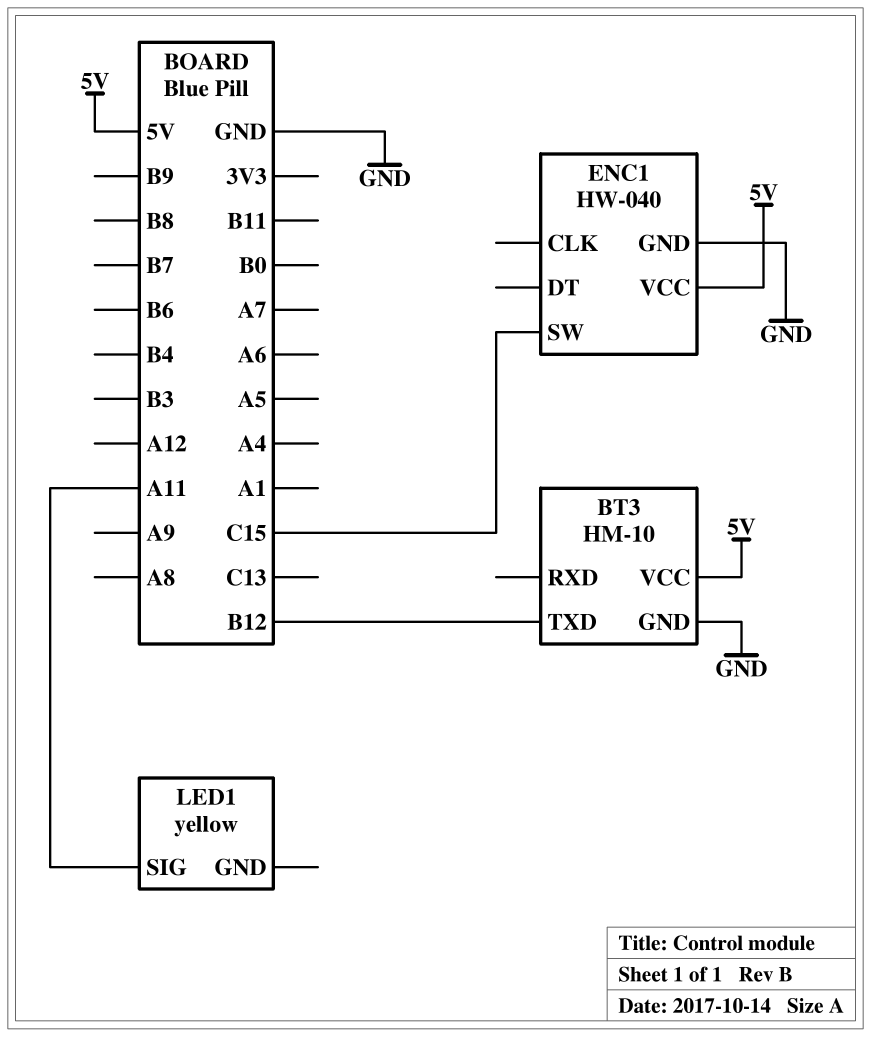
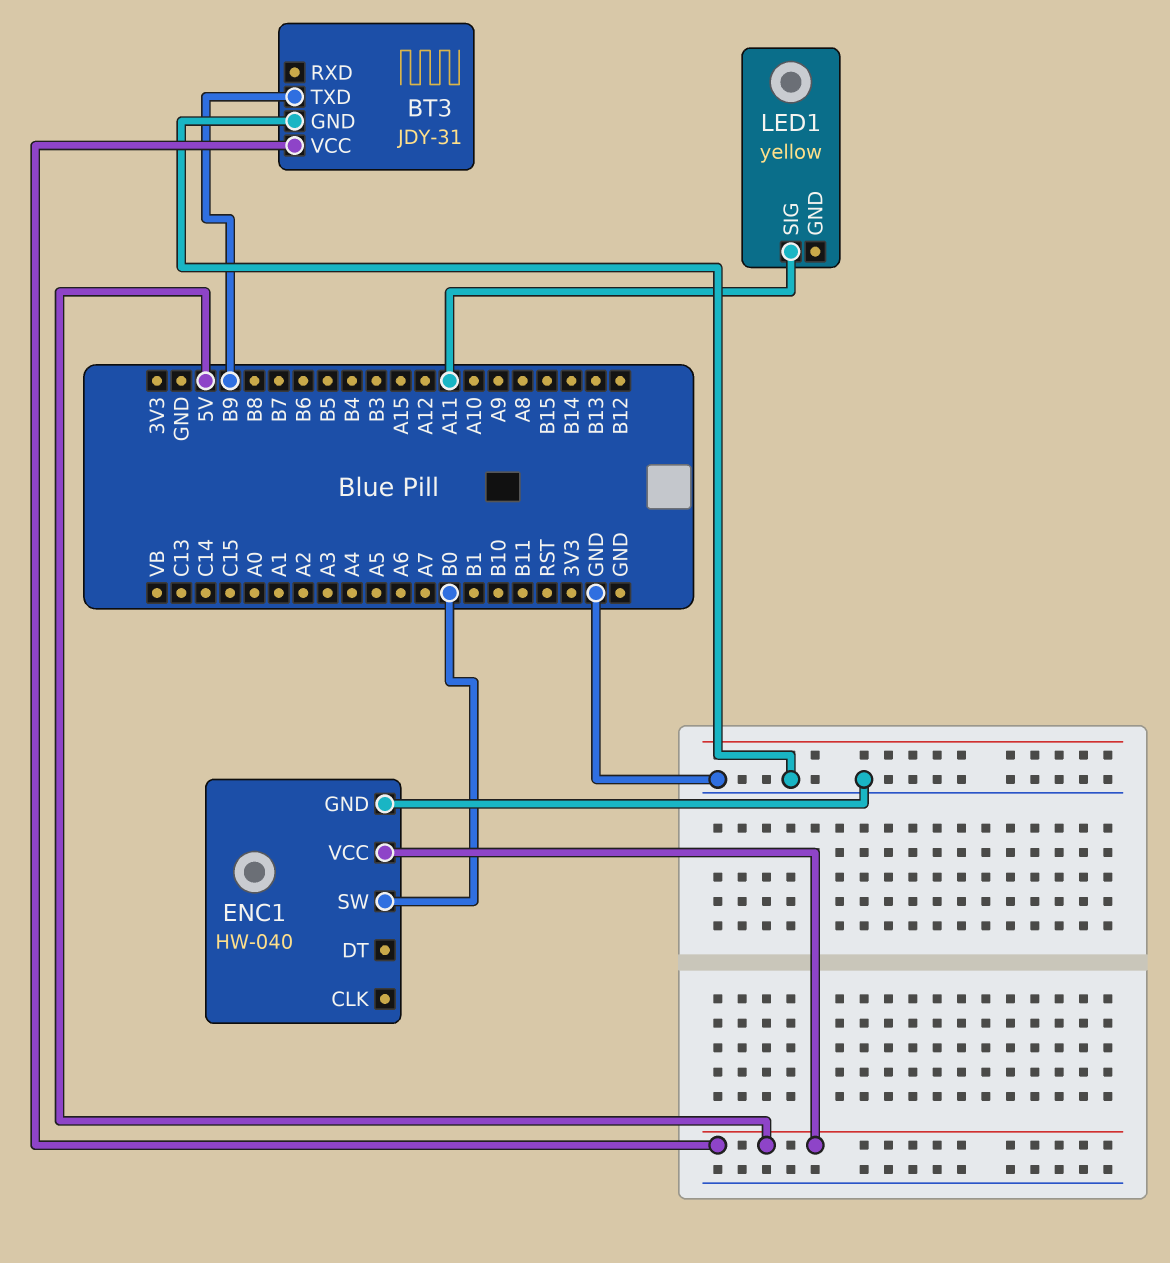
BT3: HM-10 -> JDY-31
BT3 pin TXD: B12 -> B9
ENC1 pin SW: C15 -> B0

